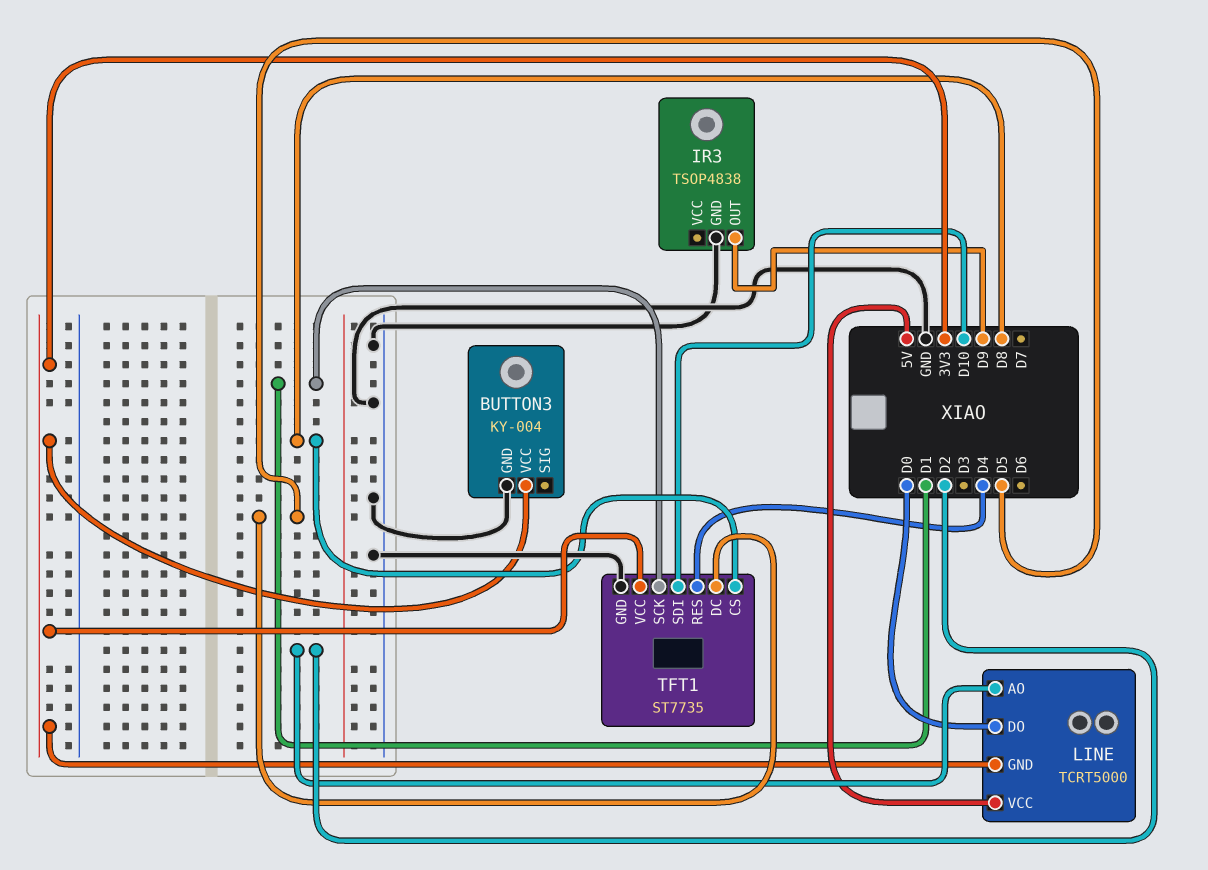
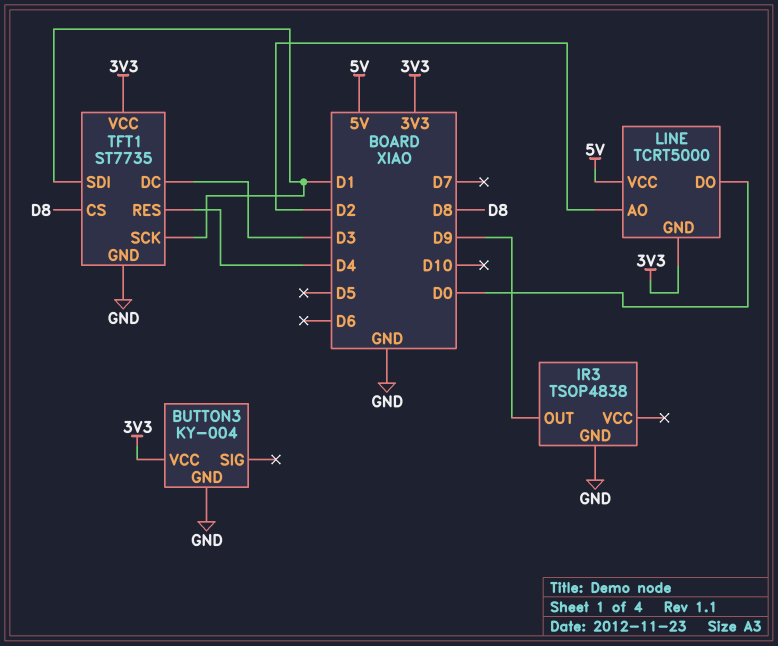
TFT1 pin DC: D5 -> D3
TFT1 pin SDI: D10 -> D1

